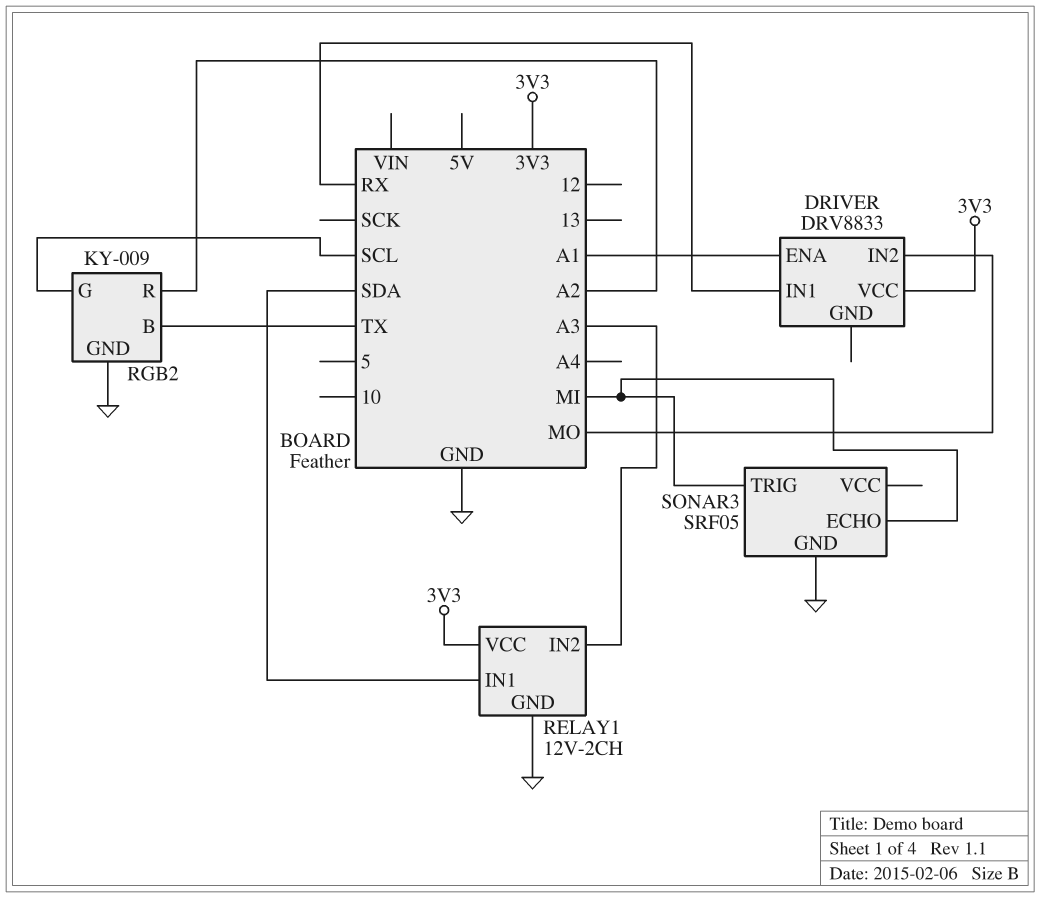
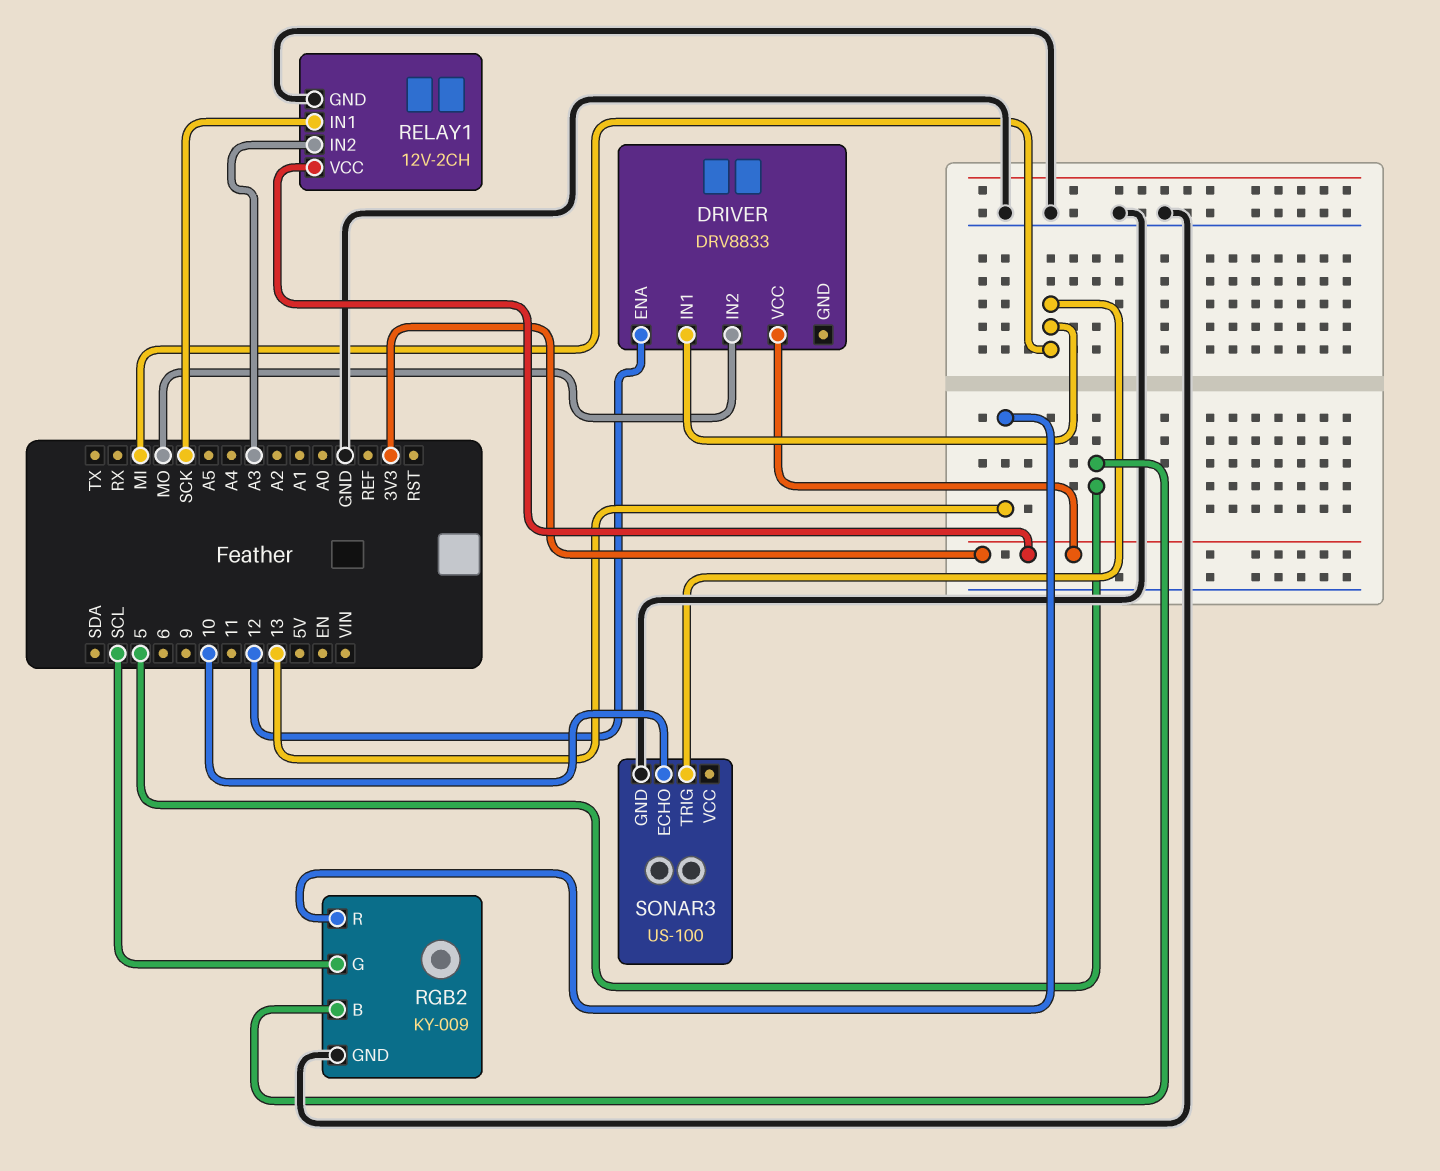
DRIVER pin ENA: A1 -> 12
DRIVER pin IN1: RX -> MI
RELAY1 pin IN1: SDA -> SCK
RGB2 pin B: TX -> 5
RGB2 pin R: A2 -> 13
SONAR3: SRF05 -> US-100
SONAR3 pin ECHO: MI -> 10

